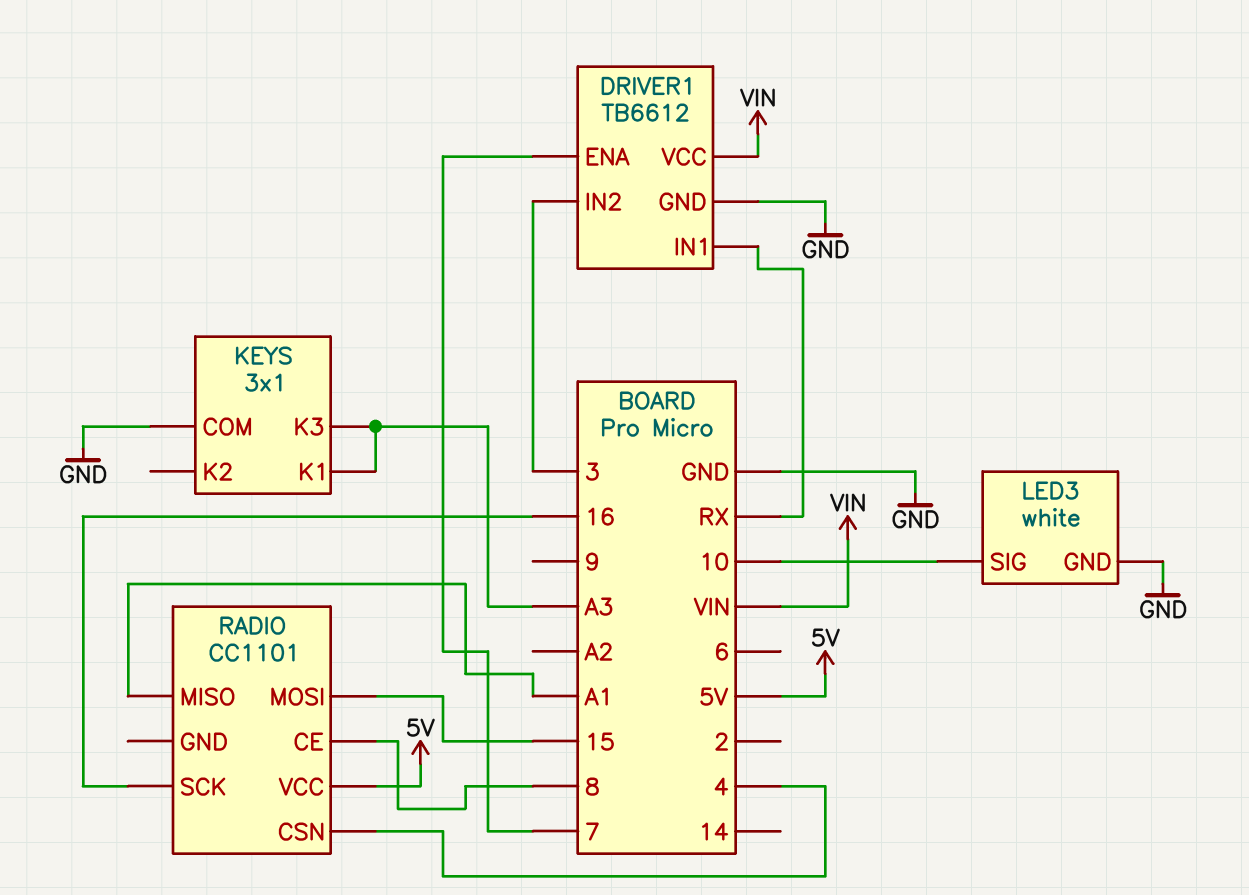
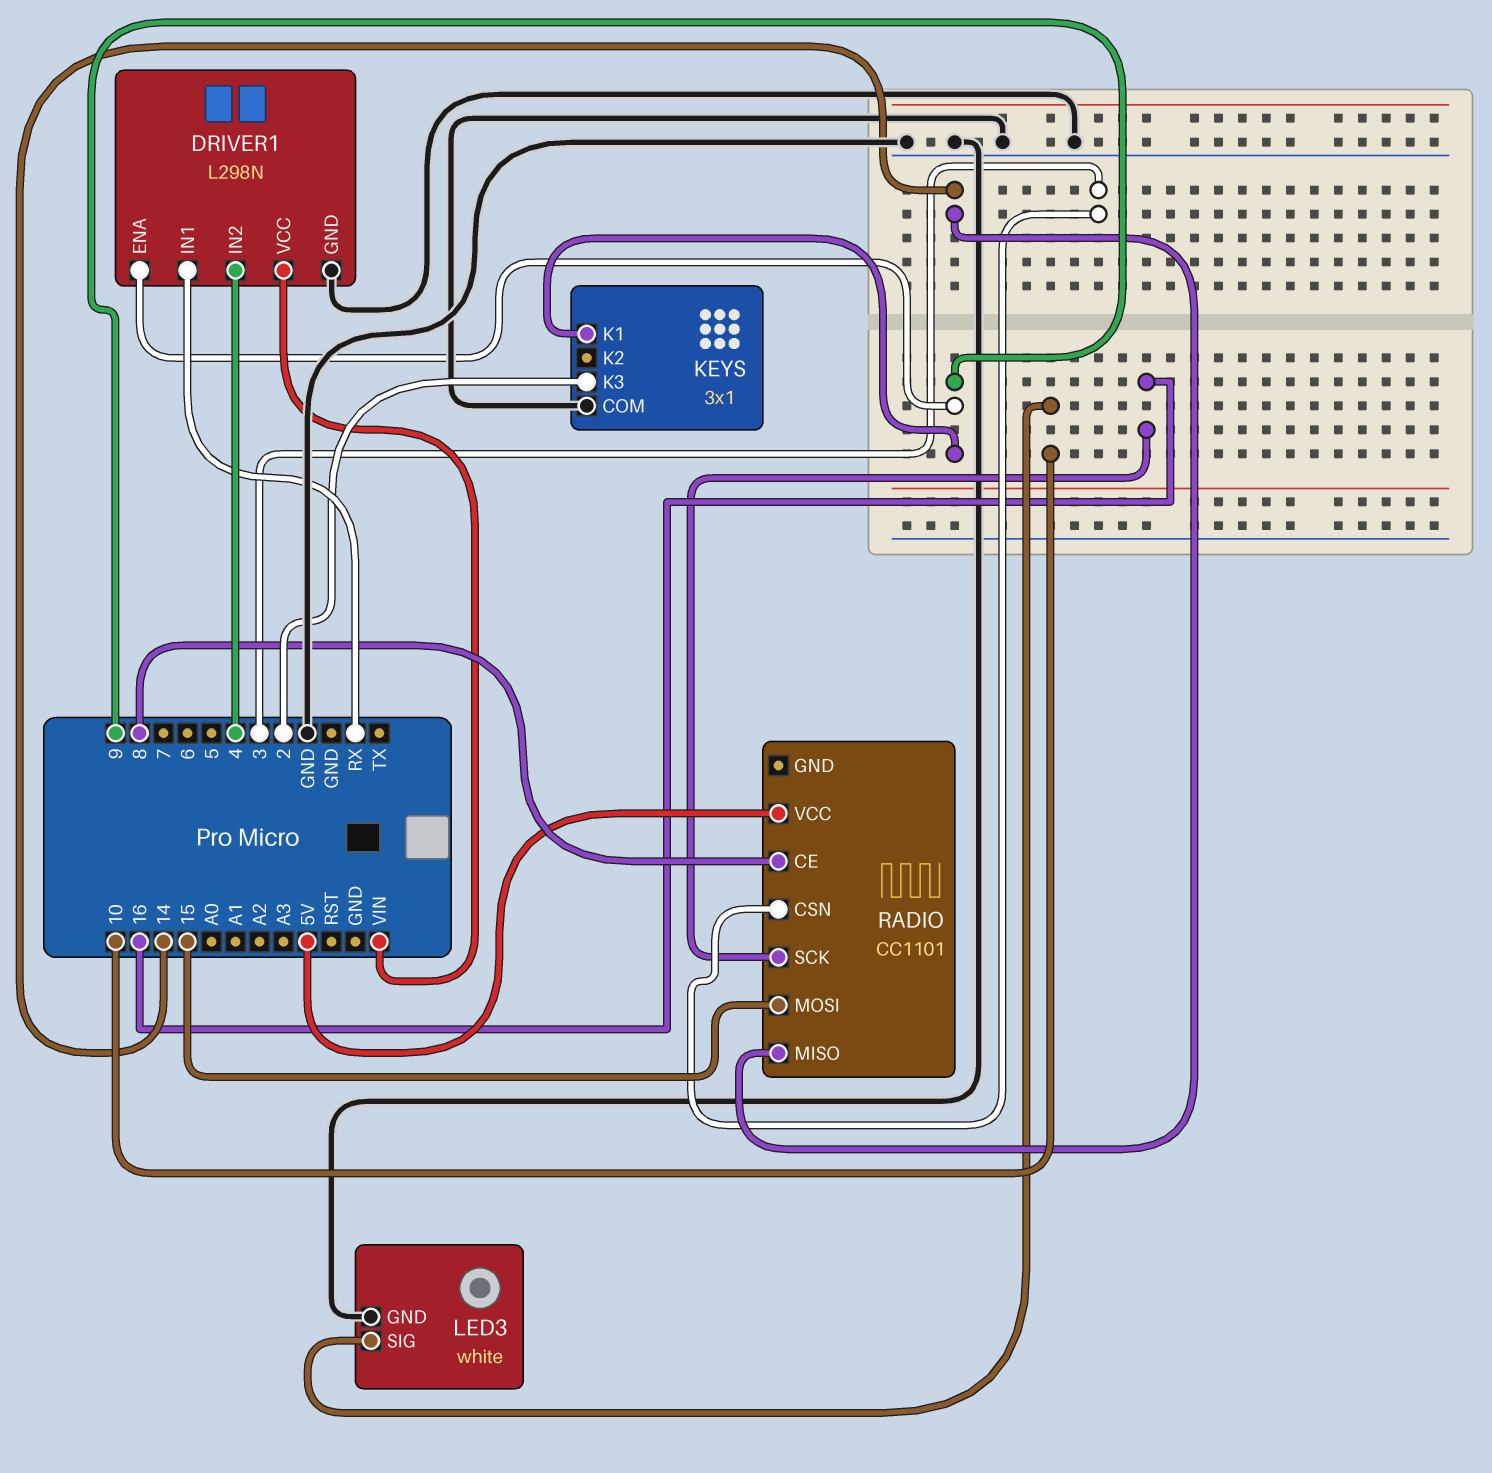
DRIVER1: TB6612 -> L298N
DRIVER1 pin ENA: 7 -> 9
DRIVER1 pin IN2: 3 -> 4
KEYS pin K1: A3 -> 9
KEYS pin K3: A3 -> 2
RADIO pin CSN: 4 -> 3
RADIO pin MISO: A1 -> 14

